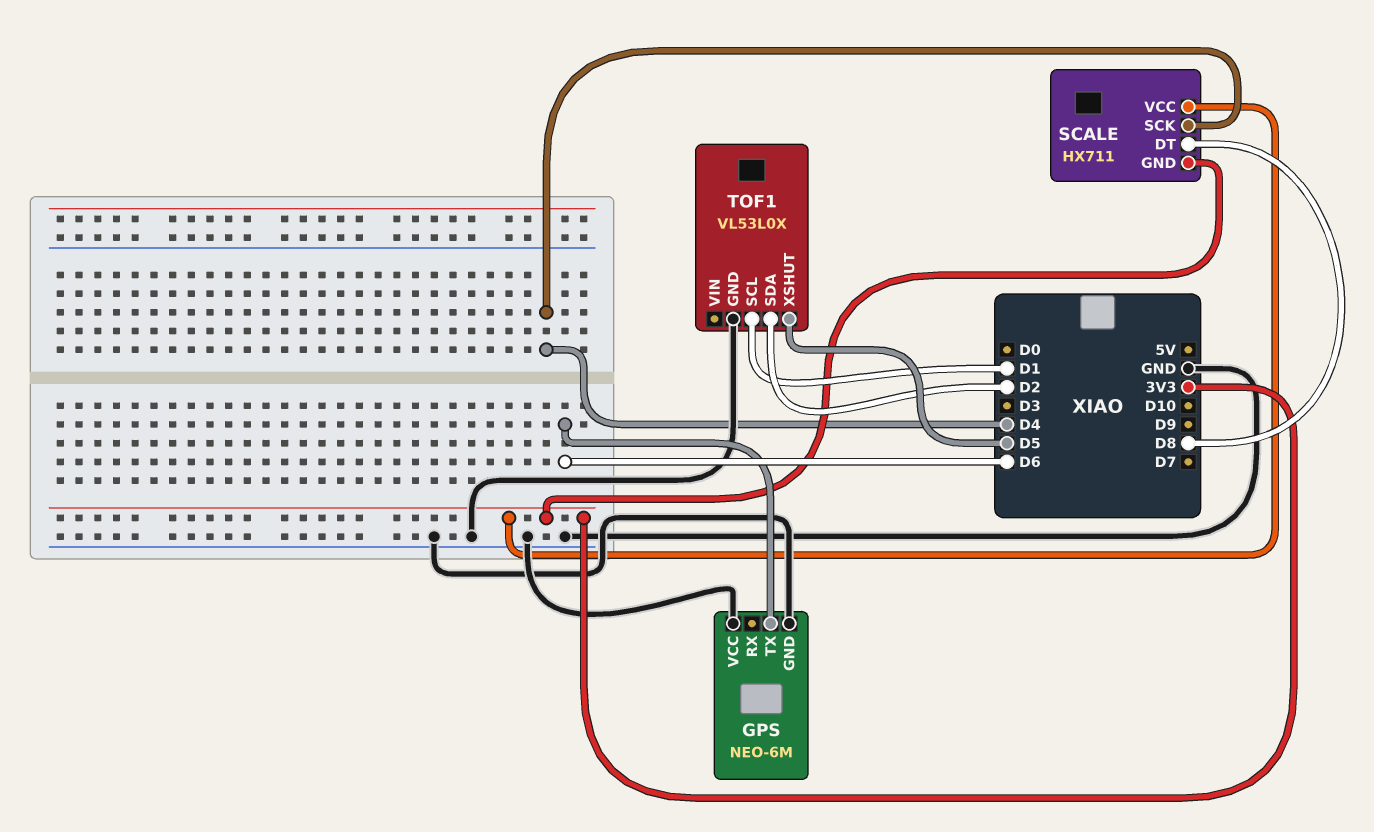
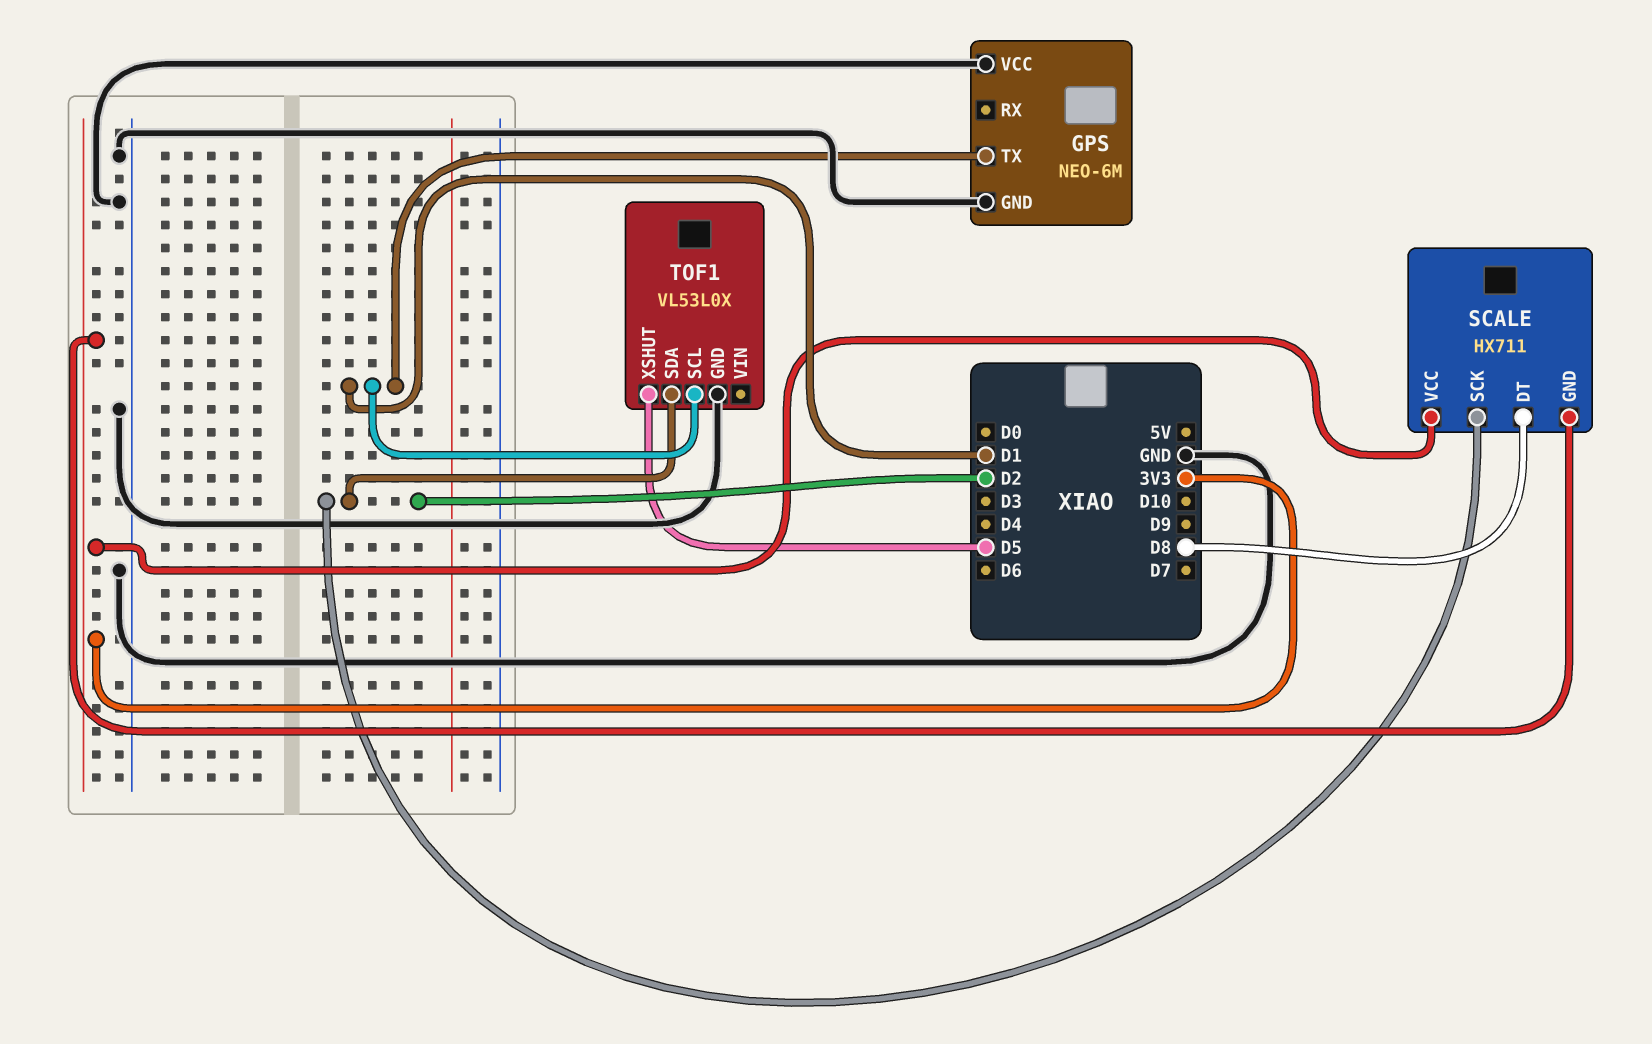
GPS pin TX: D6 -> D1
SCALE pin SCK: D4 -> D2

